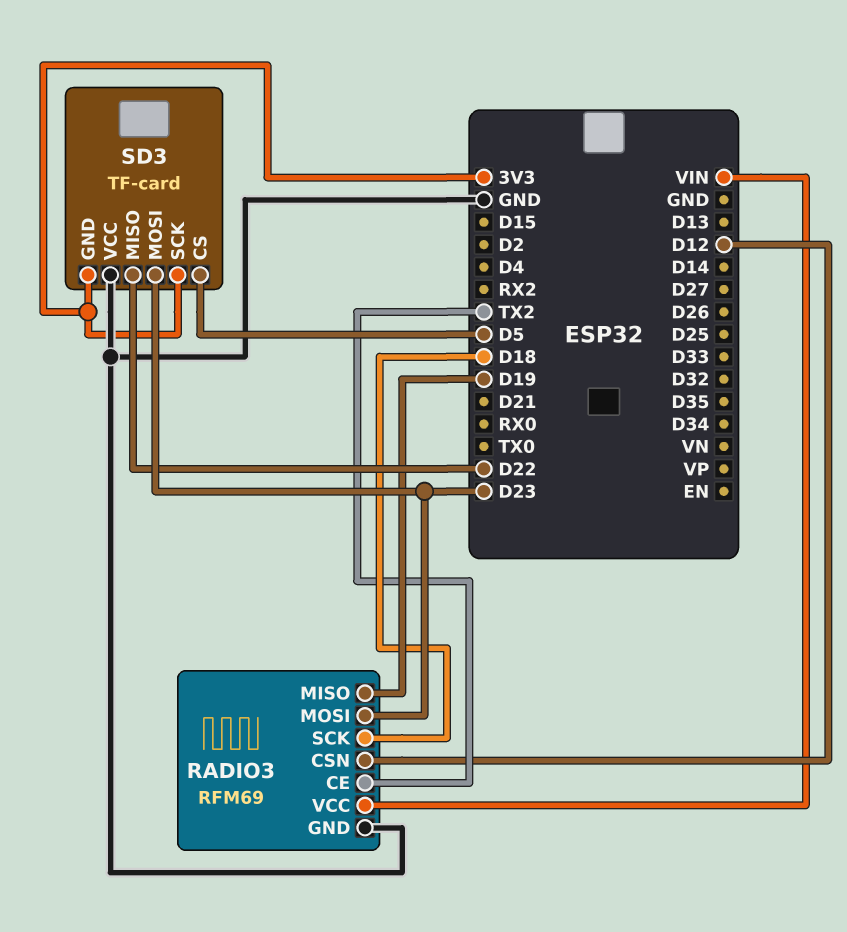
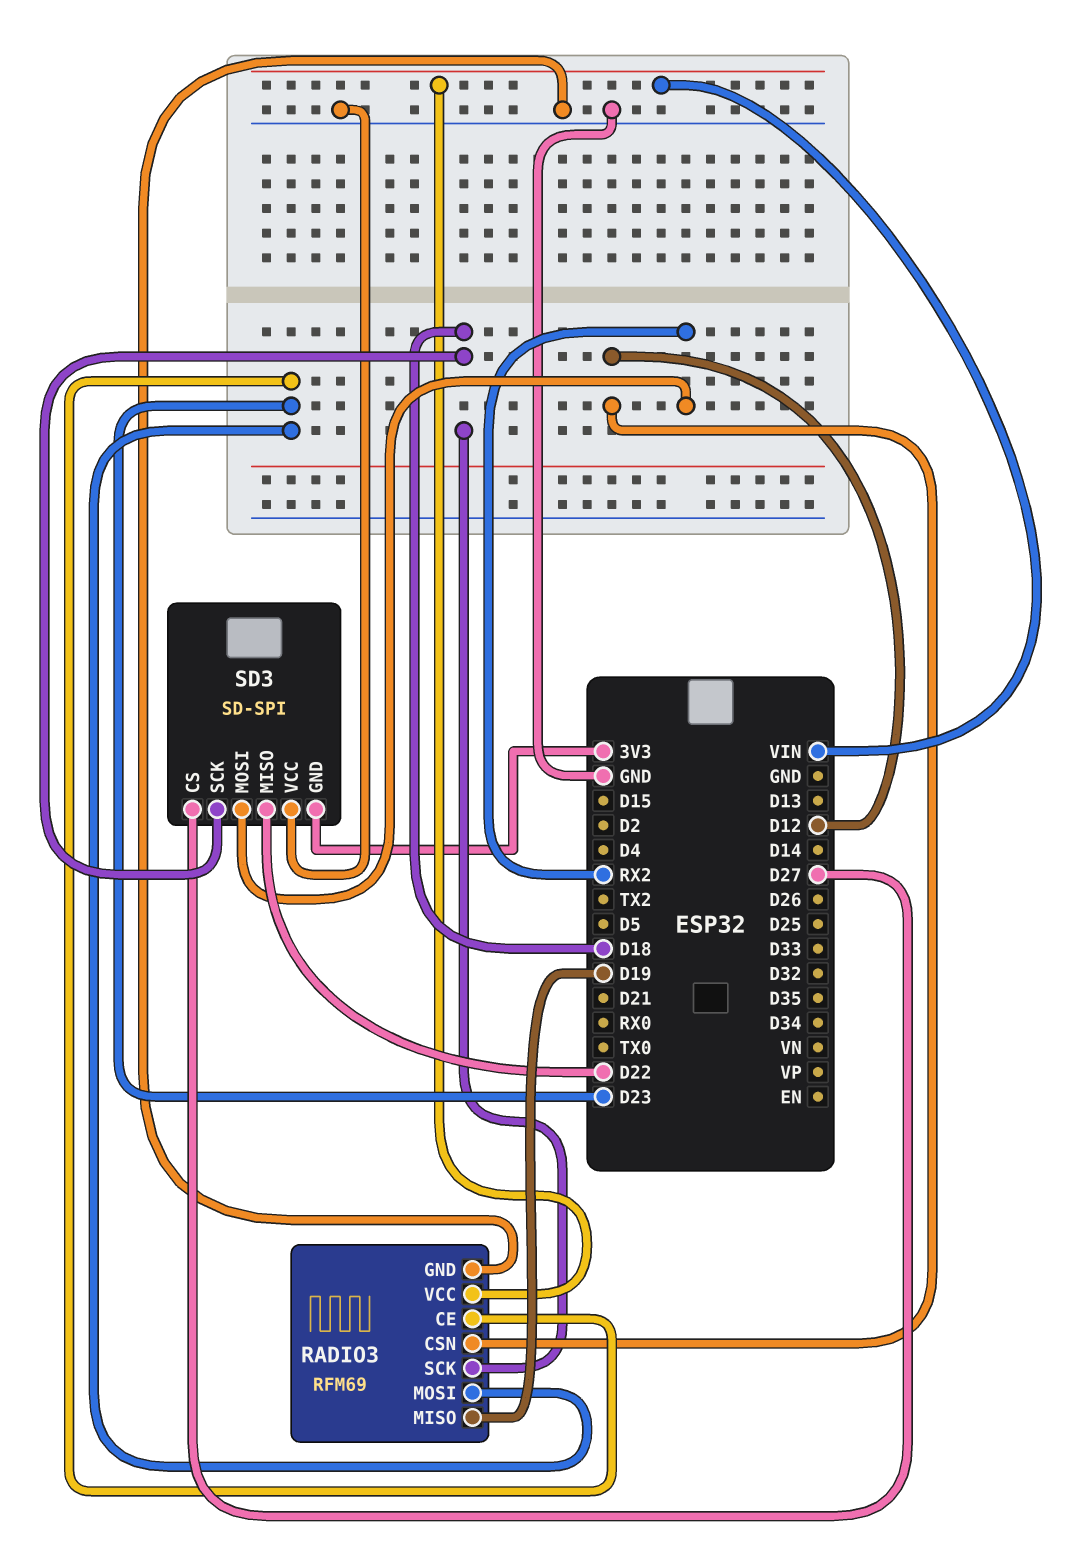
RADIO3 pin CE: TX2 -> D23
SD3: TF-card -> SD-SPI
SD3 pin CS: D5 -> D27
SD3 pin MOSI: D23 -> RX2
SD3 pin SCK: 3V3 -> D18

